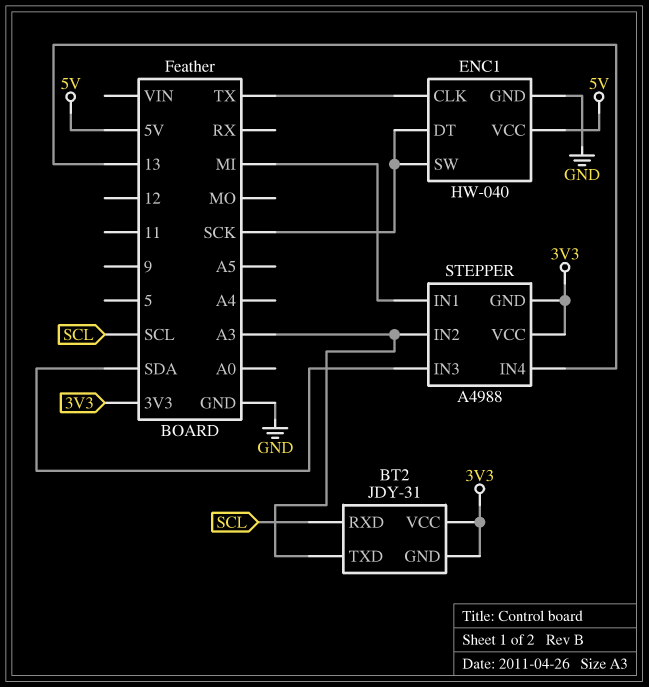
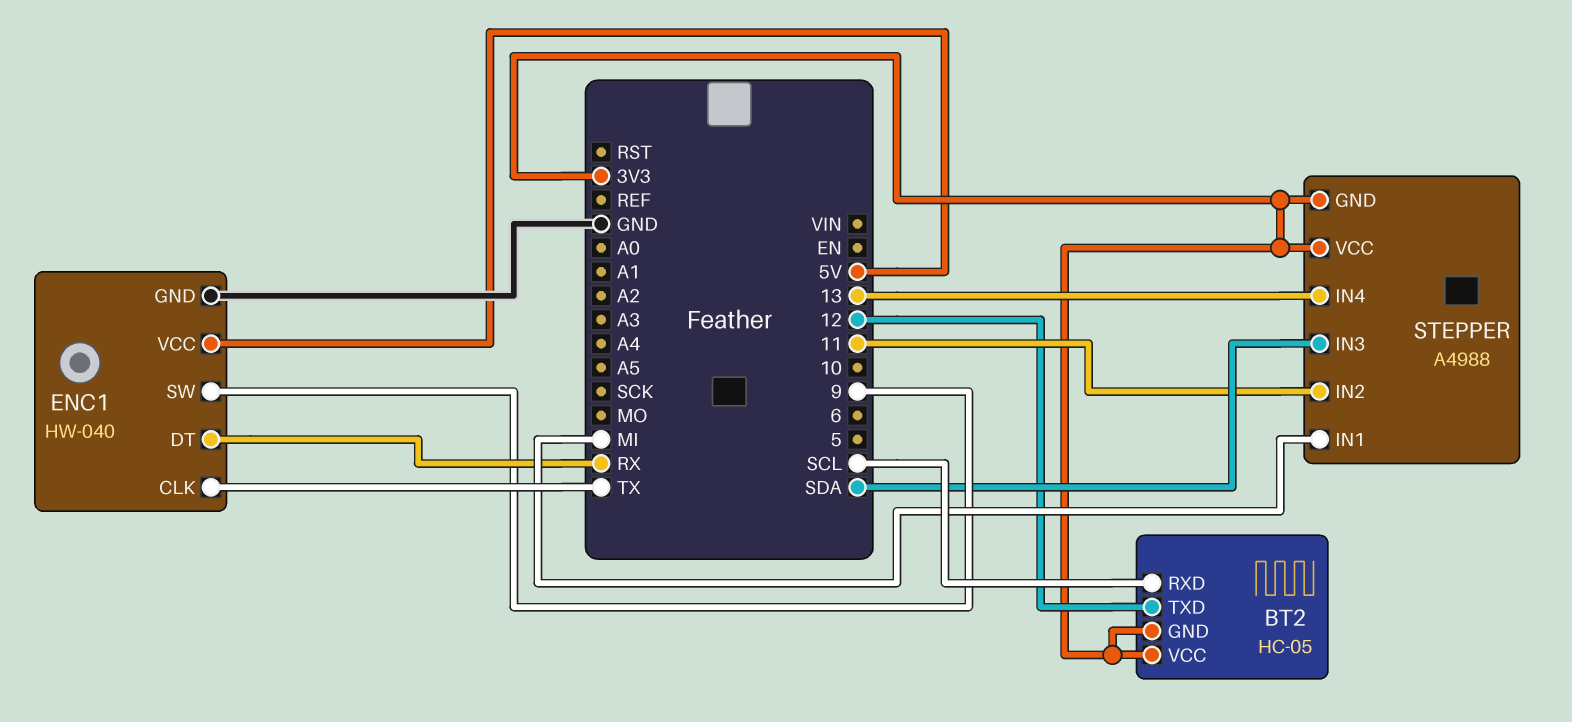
BT2: JDY-31 -> HC-05
BT2 pin TXD: A3 -> 12
ENC1 pin DT: SCK -> RX
ENC1 pin SW: SCK -> 9
STEPPER pin IN2: A3 -> 11

